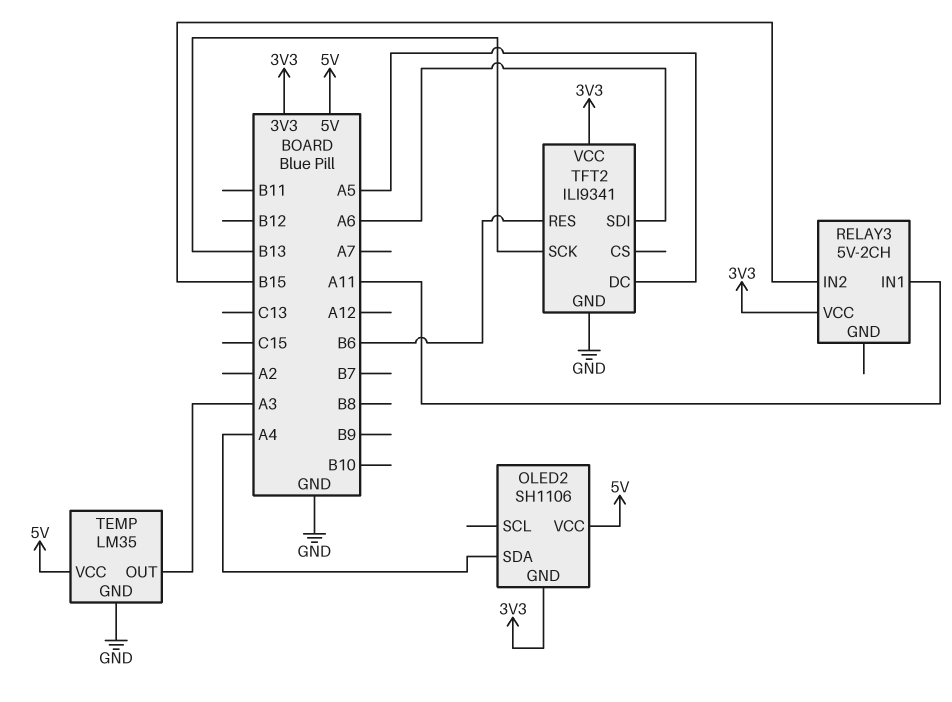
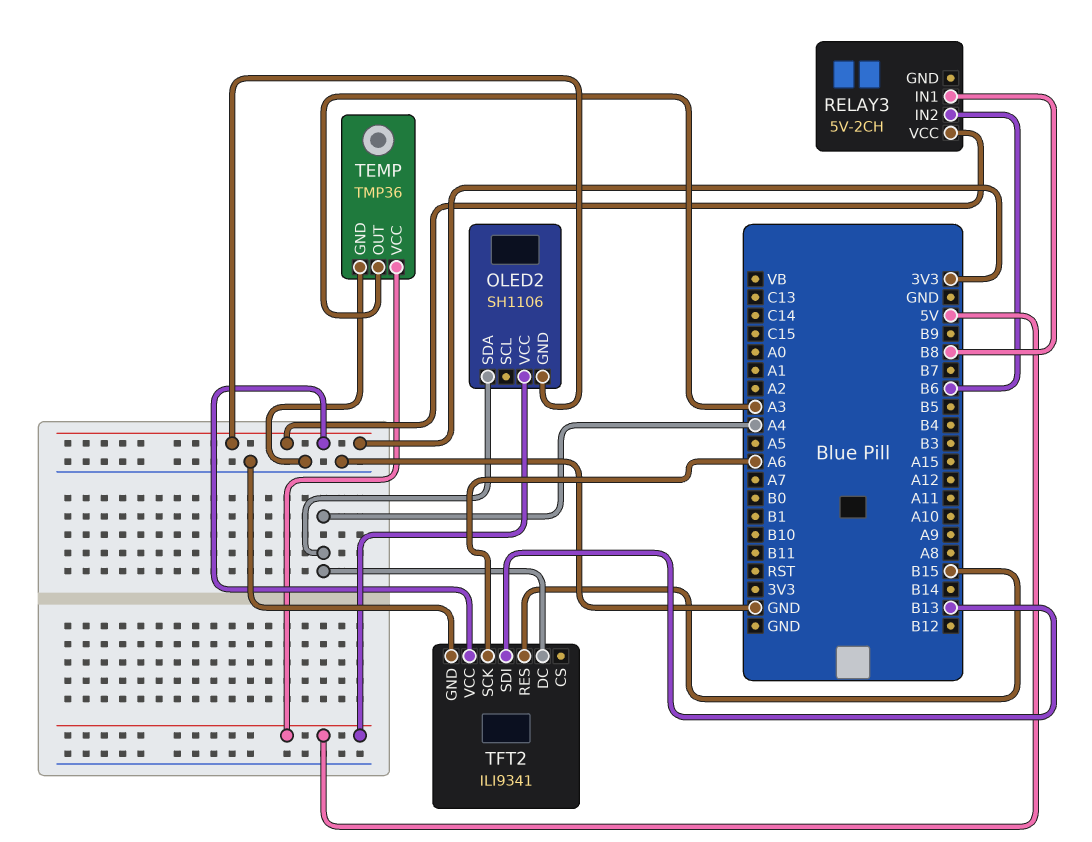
RELAY3 pin IN1: A11 -> B8
RELAY3 pin IN2: B15 -> B6
TEMP: LM35 -> TMP36
TFT2 pin DC: A5 -> A4
TFT2 pin RES: B6 -> B15
TFT2 pin SCK: B13 -> A6
TFT2 pin SDI: A6 -> B13

